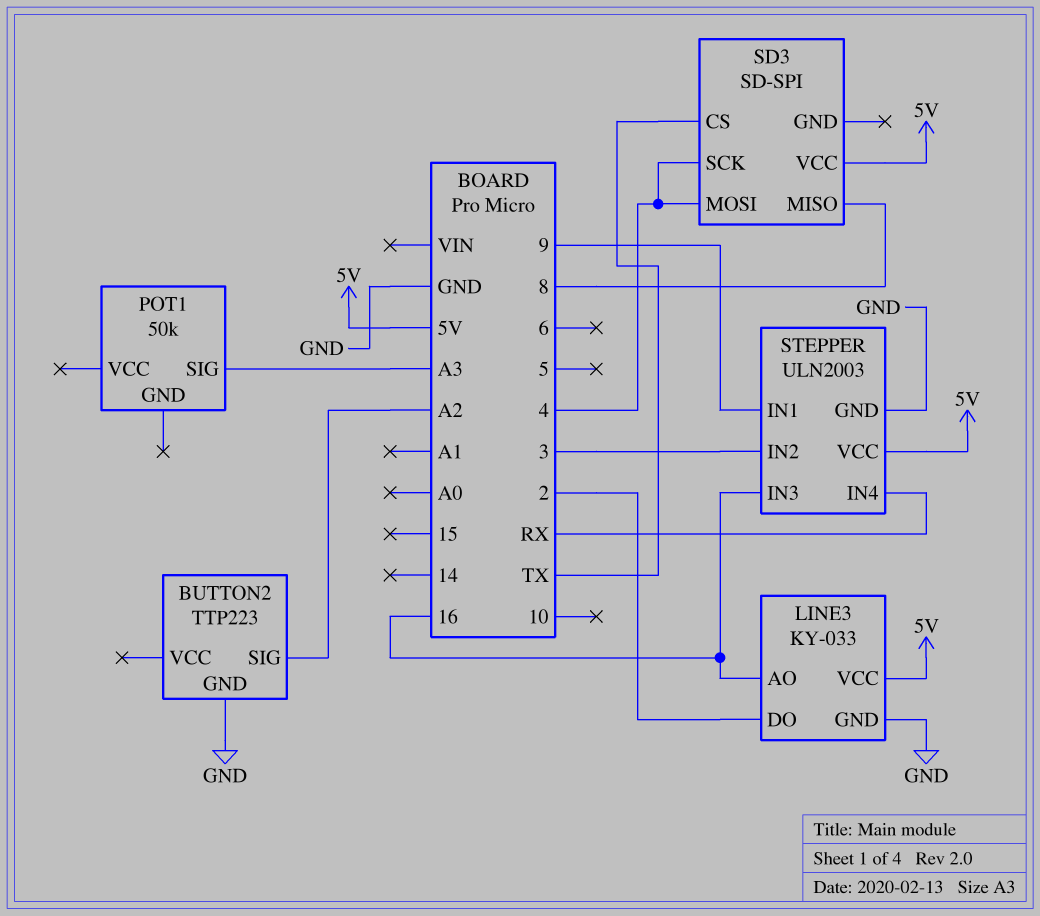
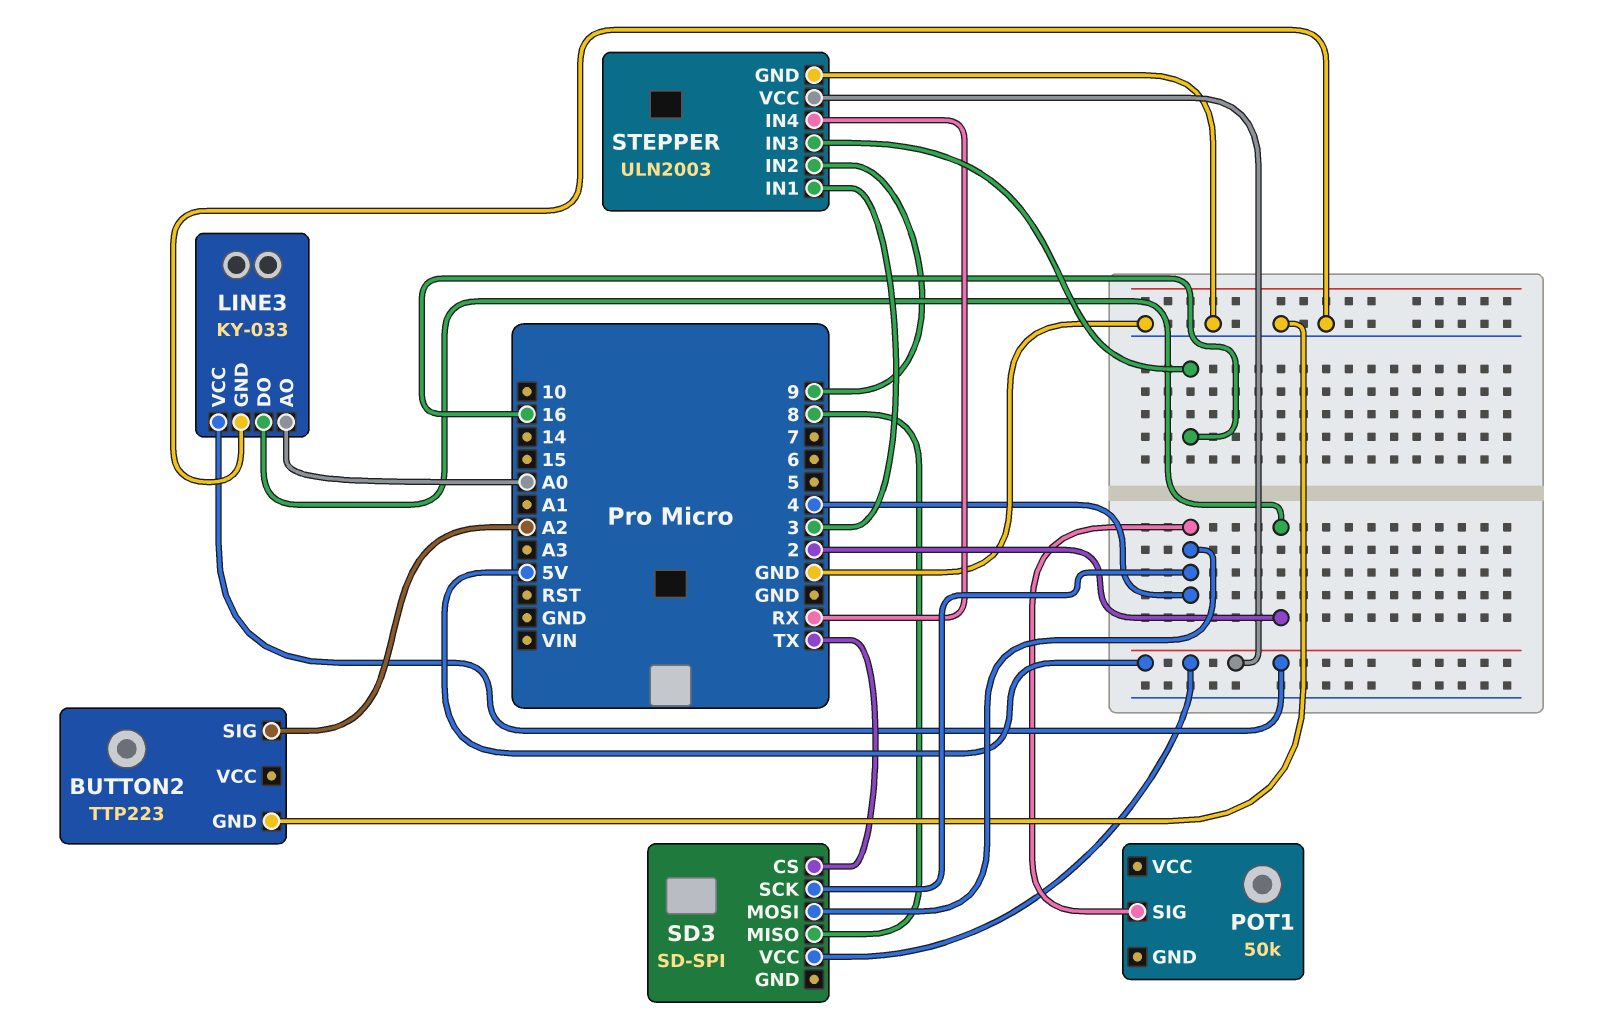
LINE3 pin AO: 16 -> A0
POT1 pin SIG: A3 -> 4
STEPPER pin IN1: 9 -> 3
STEPPER pin IN2: 3 -> 9

